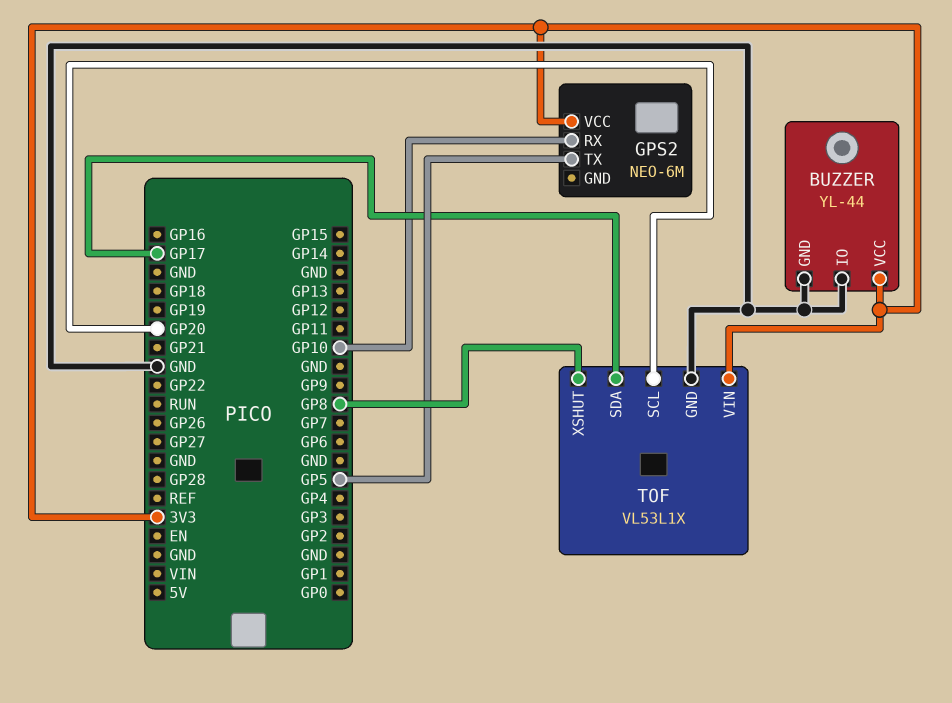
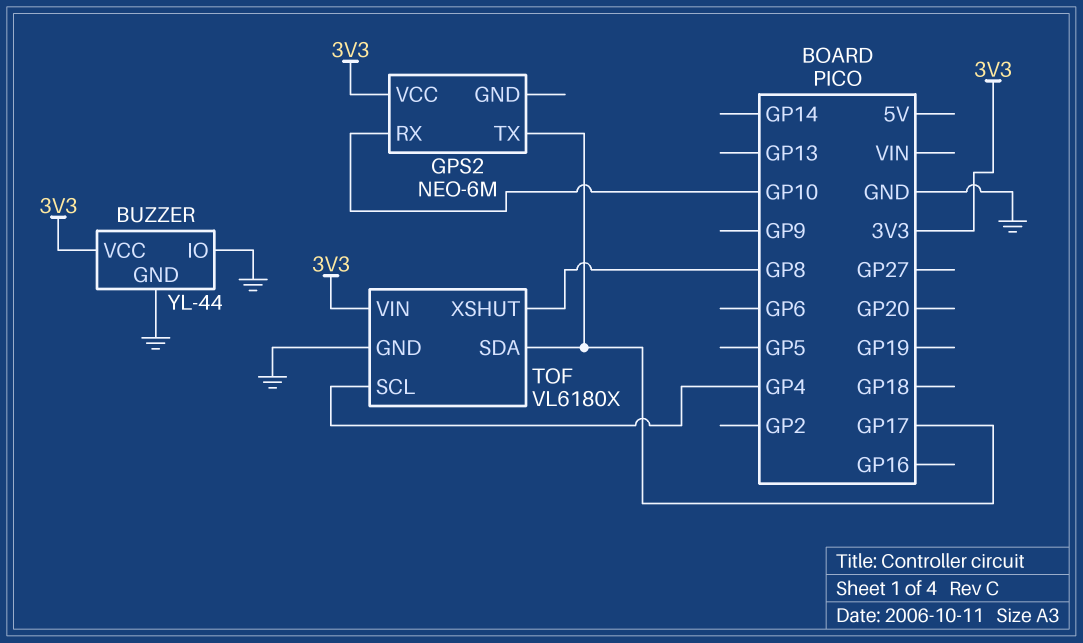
GPS2 pin TX: GP5 -> GP17
TOF: VL53L1X -> VL6180X
TOF pin SCL: GP20 -> GP4

